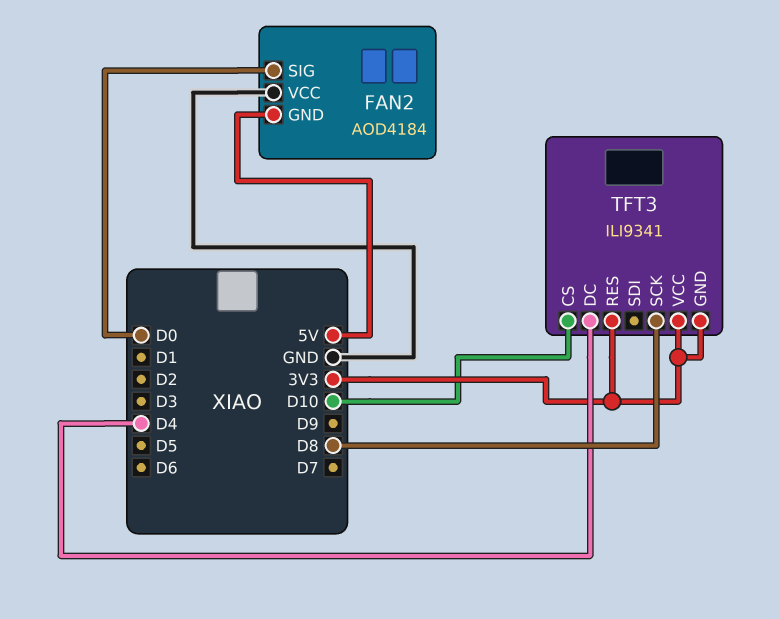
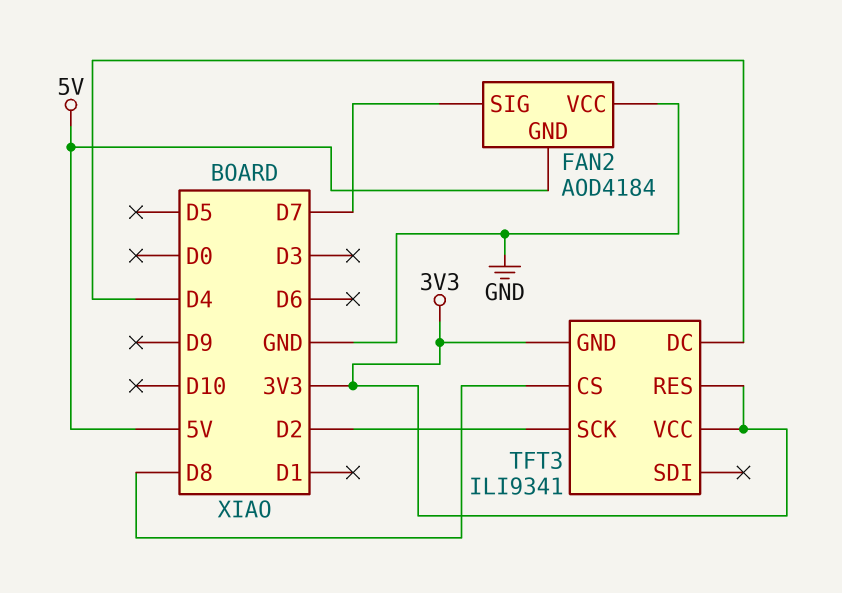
FAN2 pin SIG: D0 -> D7
TFT3 pin CS: D10 -> D8
TFT3 pin SCK: D8 -> D2

